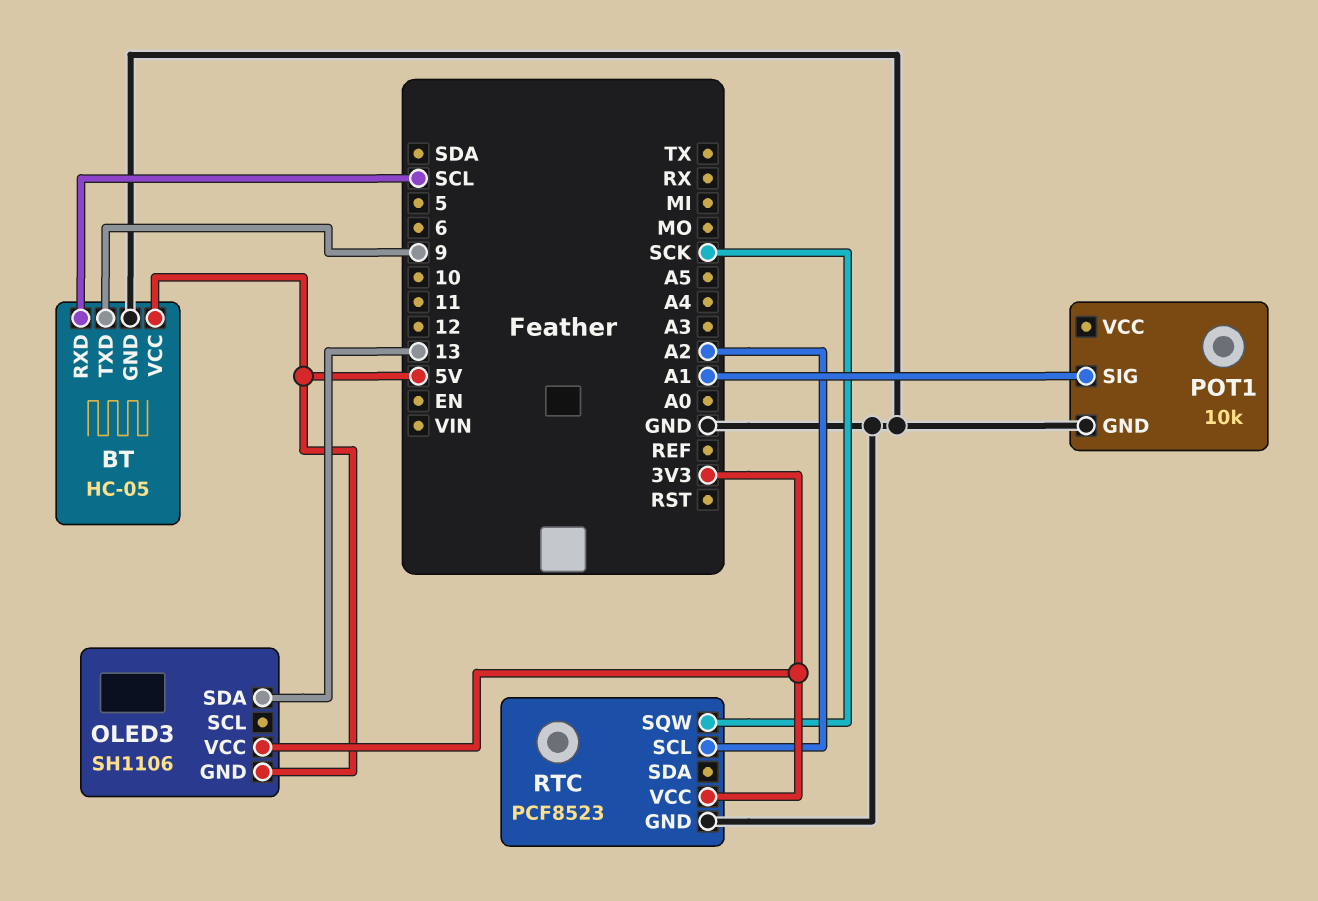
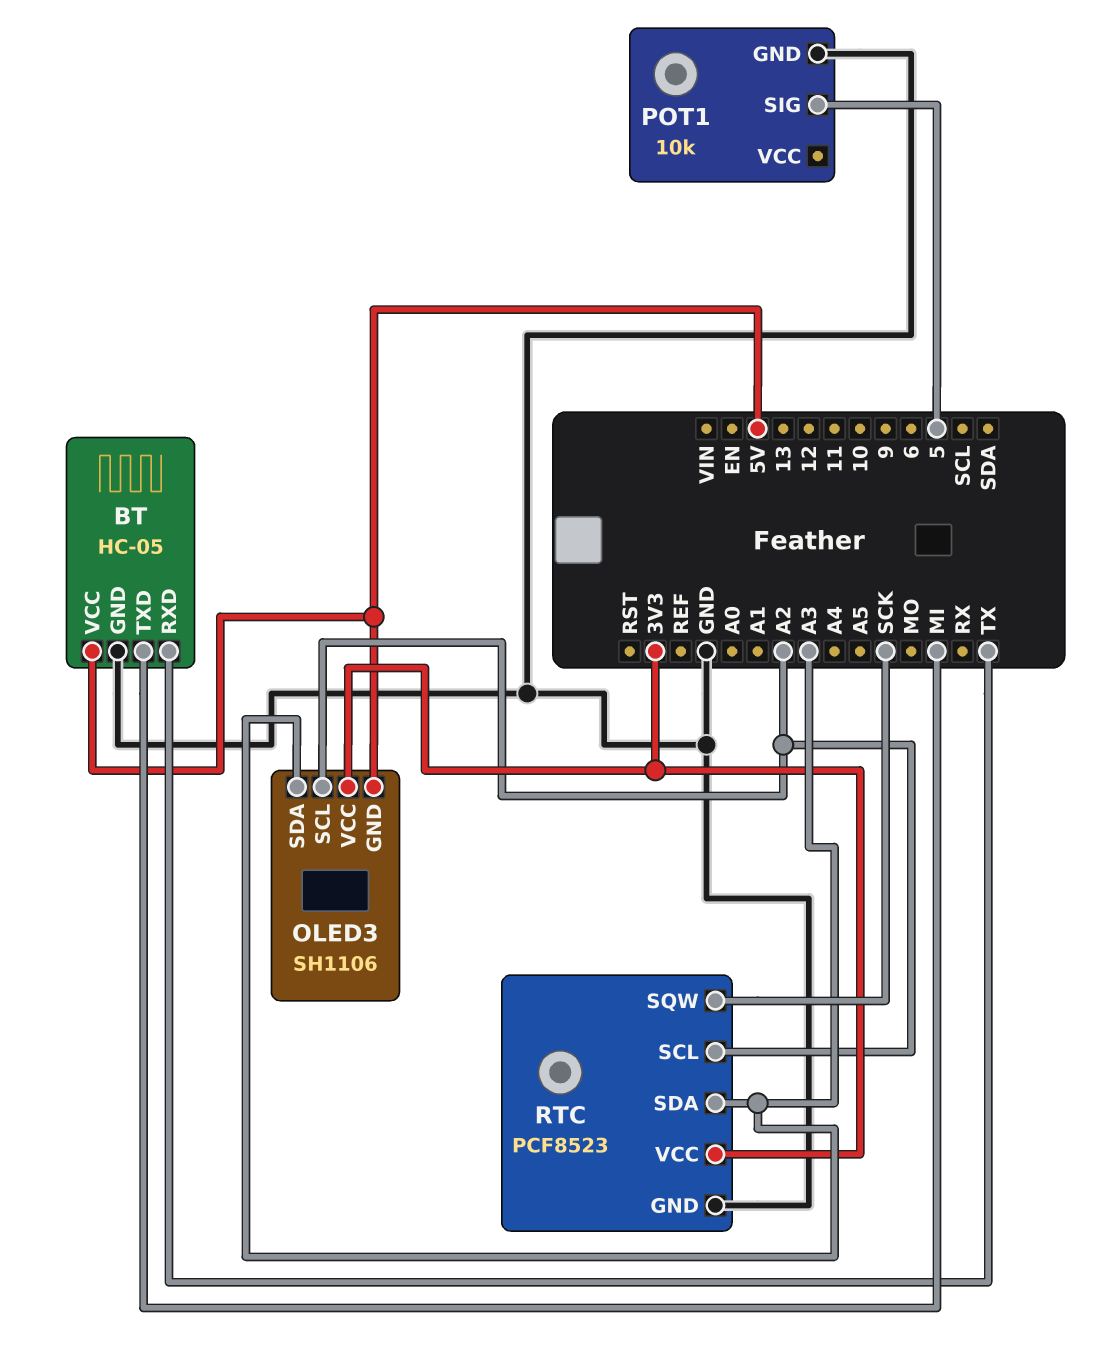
BT pin RXD: SCL -> TX
BT pin TXD: 9 -> MI
OLED3 pin SCL: none -> A2
OLED3 pin SDA: 13 -> A3
POT1 pin SIG: A1 -> 5
RTC pin SDA: none -> A3

